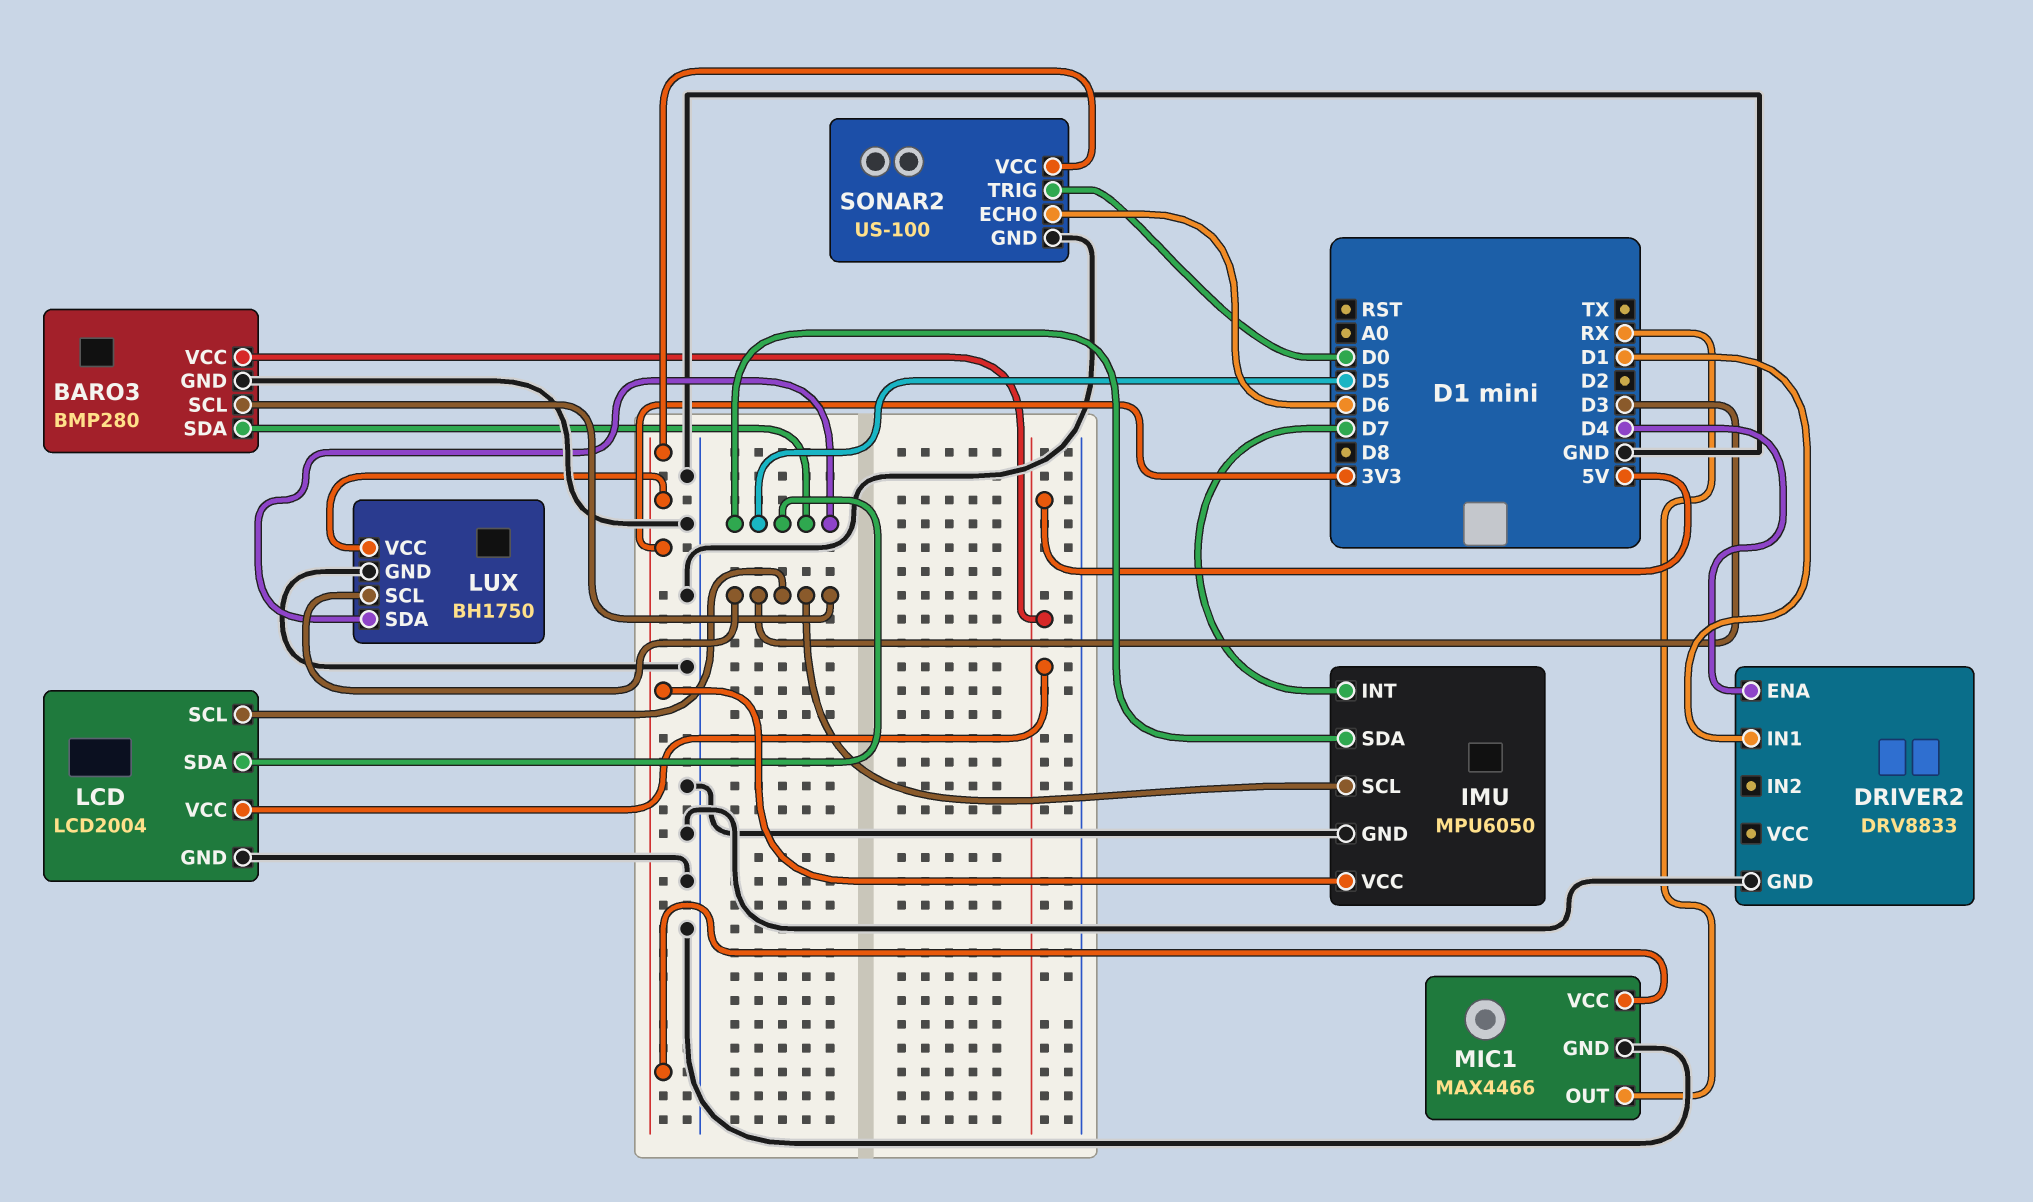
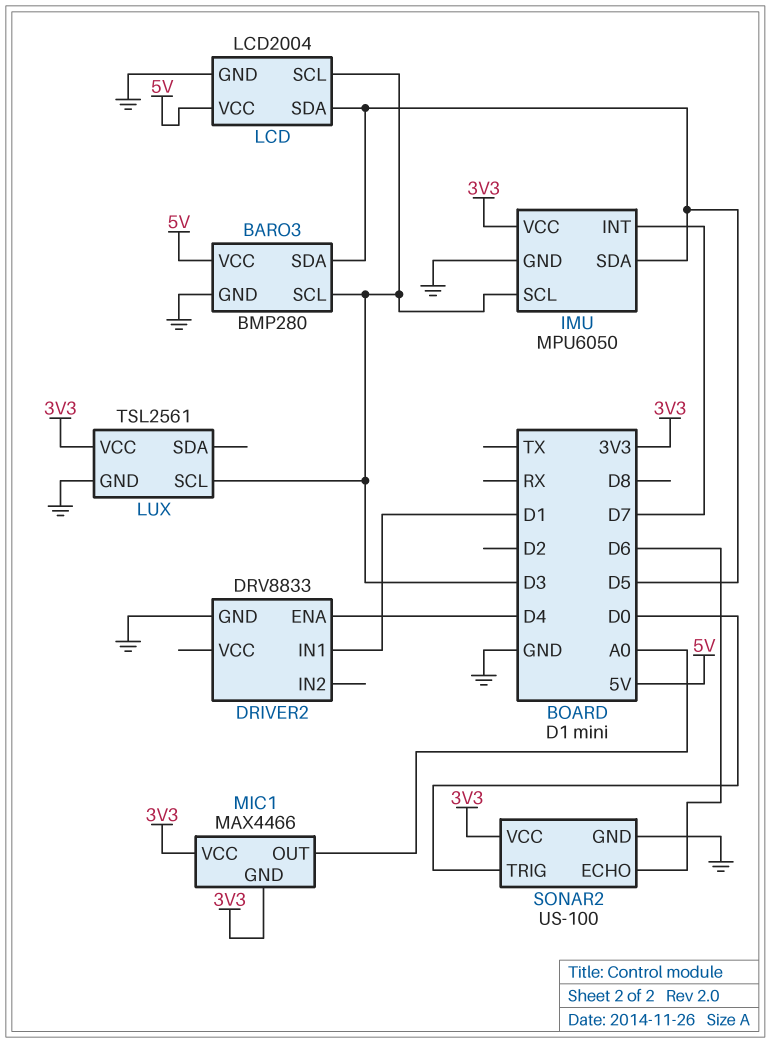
LUX: BH1750 -> TSL2561
LUX pin SDA: D5 -> none
MIC1 pin GND: GND -> 3V3
MIC1 pin OUT: RX -> A0

